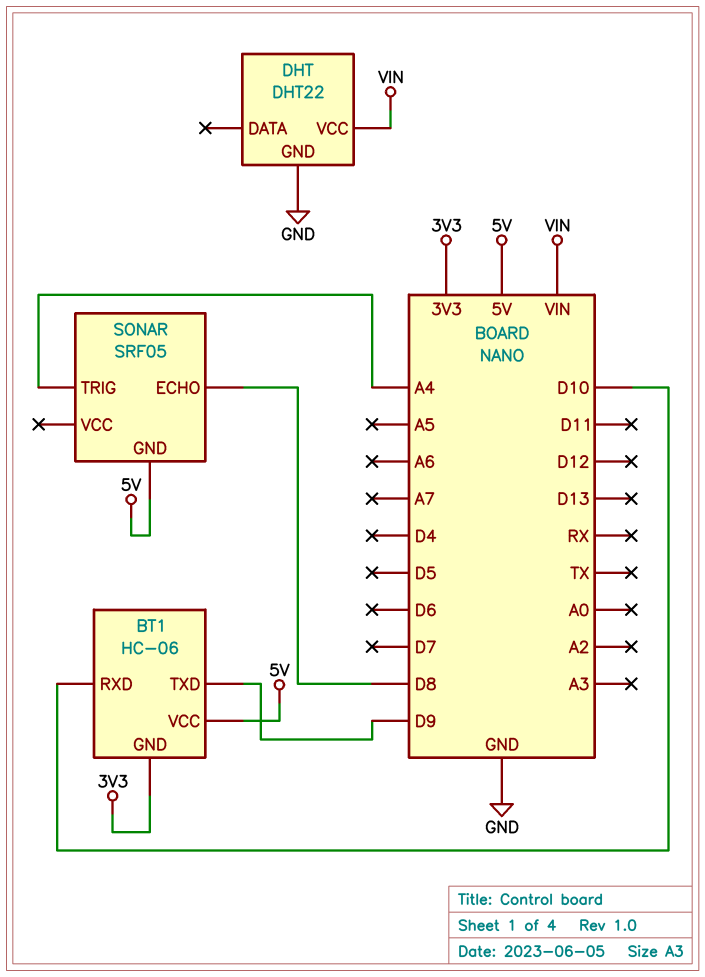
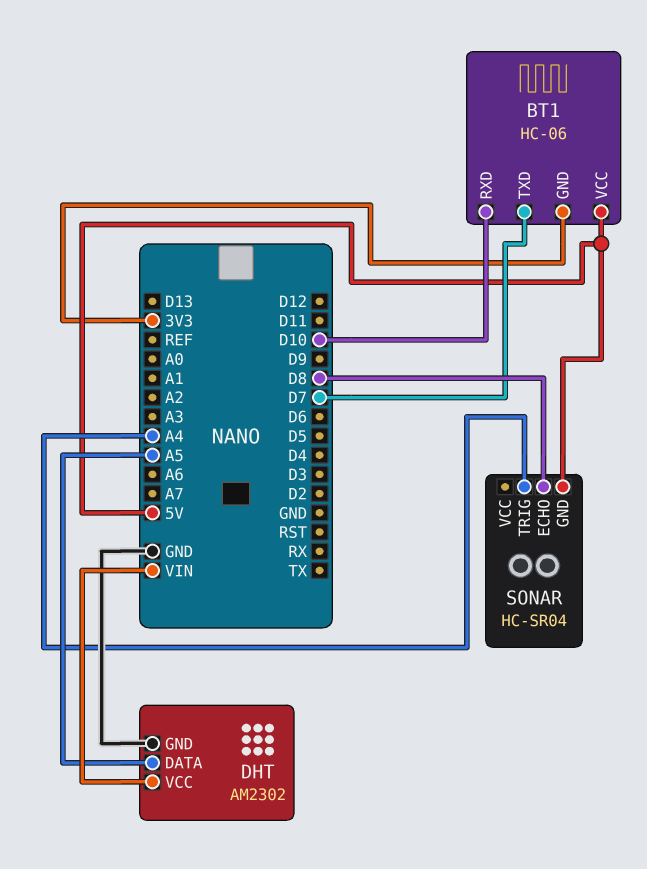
BT1 pin TXD: D9 -> D7
DHT: DHT22 -> AM2302
DHT pin DATA: none -> A5
SONAR: SRF05 -> HC-SR04

